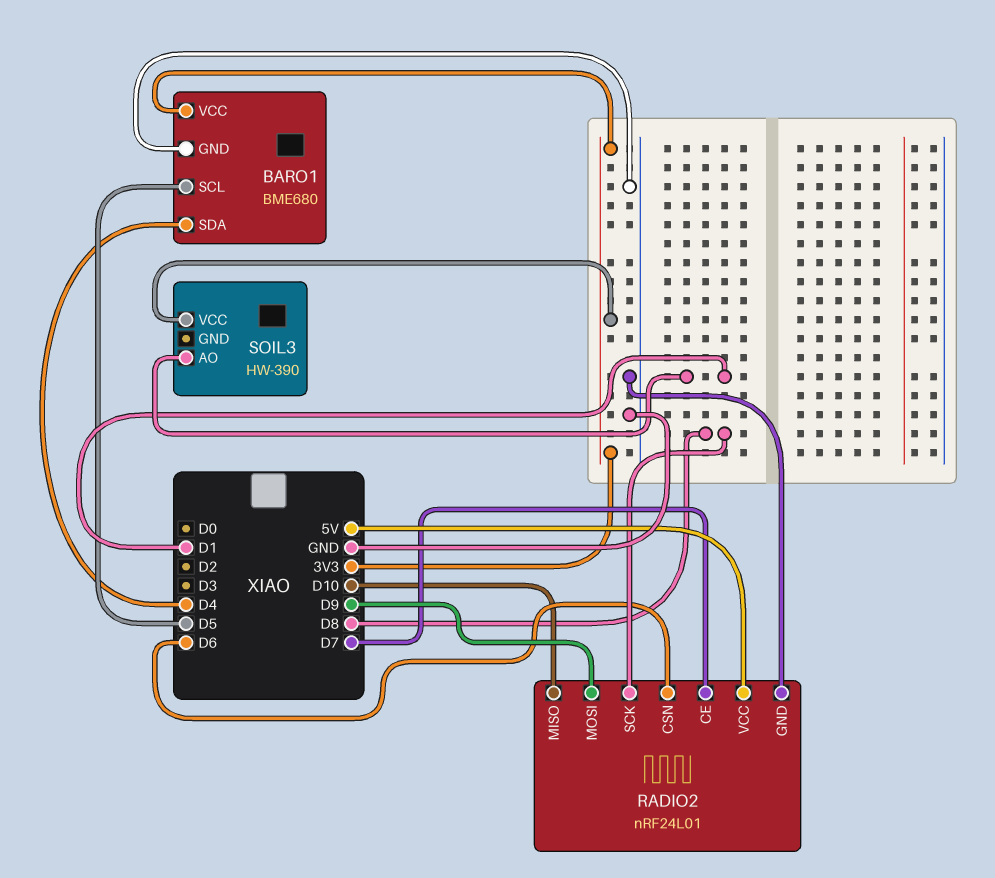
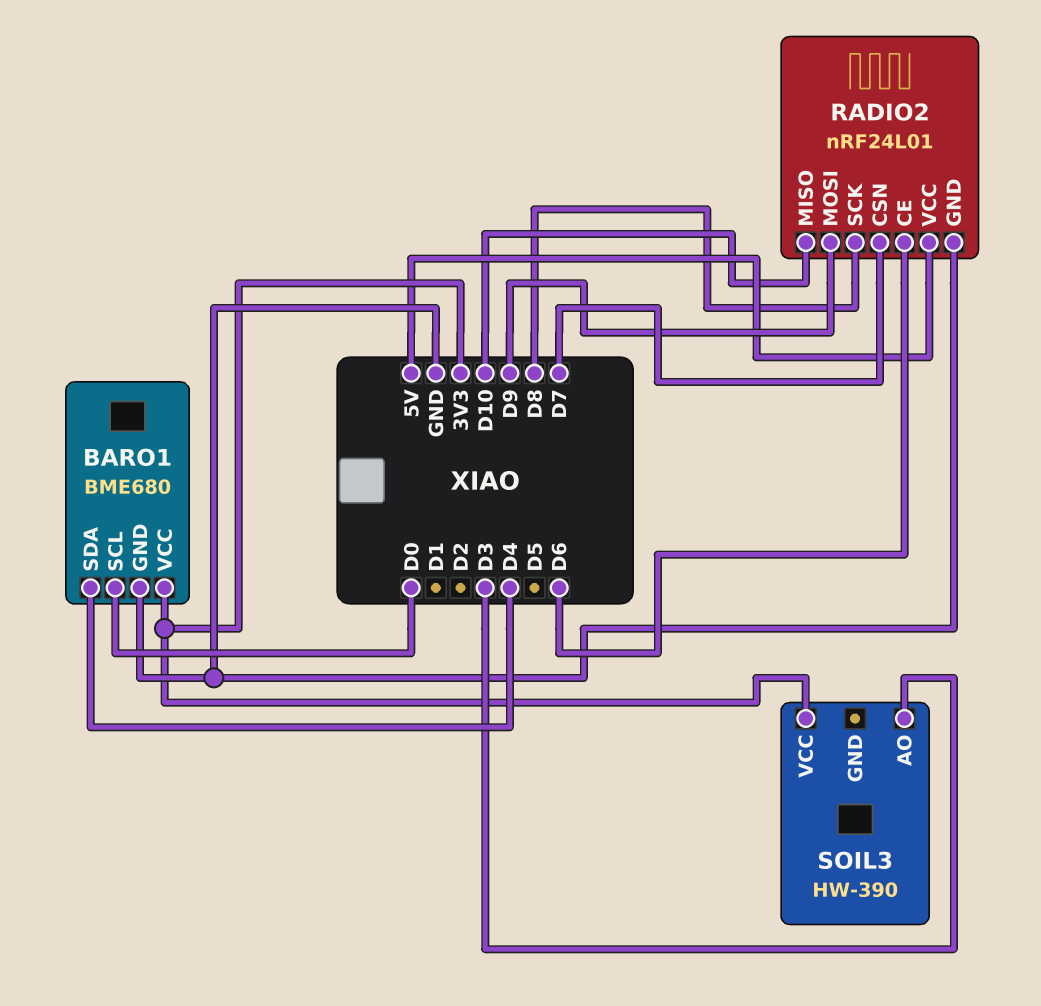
BARO1 pin SCL: D5 -> D0
RADIO2 pin CE: D7 -> D6
RADIO2 pin CSN: D6 -> D7
SOIL3 pin AO: D1 -> D3

